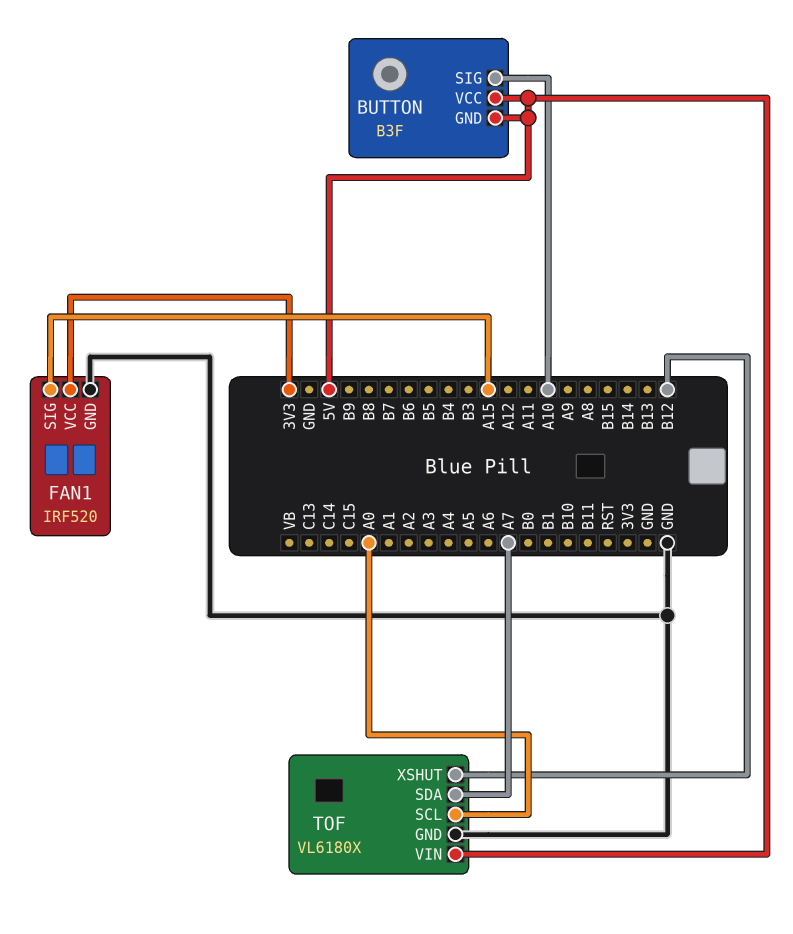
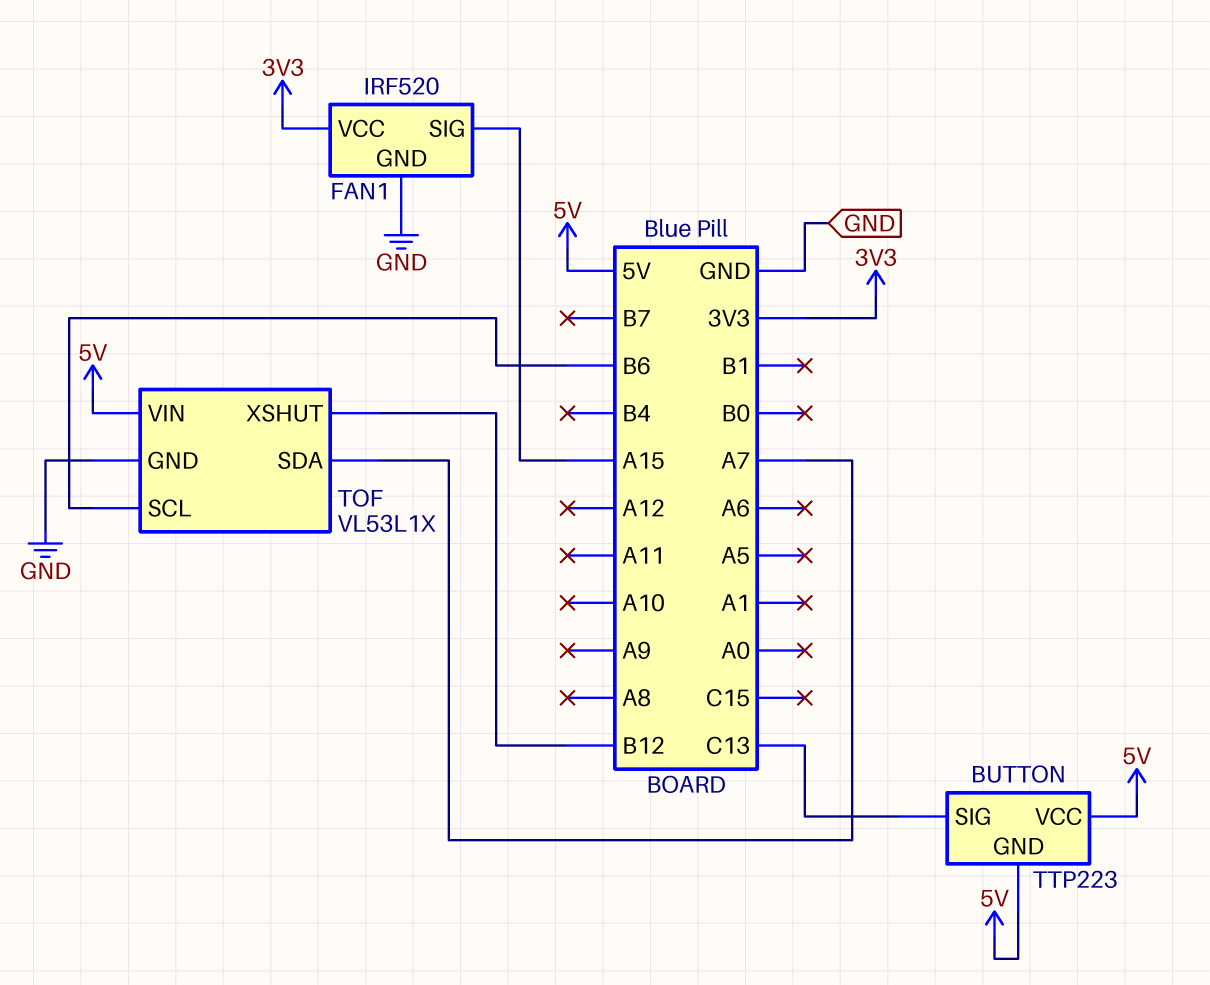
BUTTON: B3F -> TTP223
BUTTON pin SIG: A10 -> C13
TOF: VL6180X -> VL53L1X
TOF pin SCL: A0 -> B6

